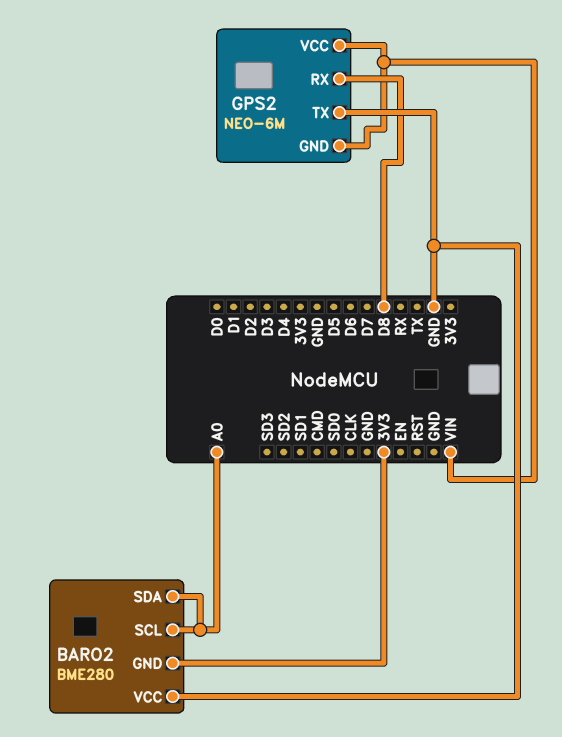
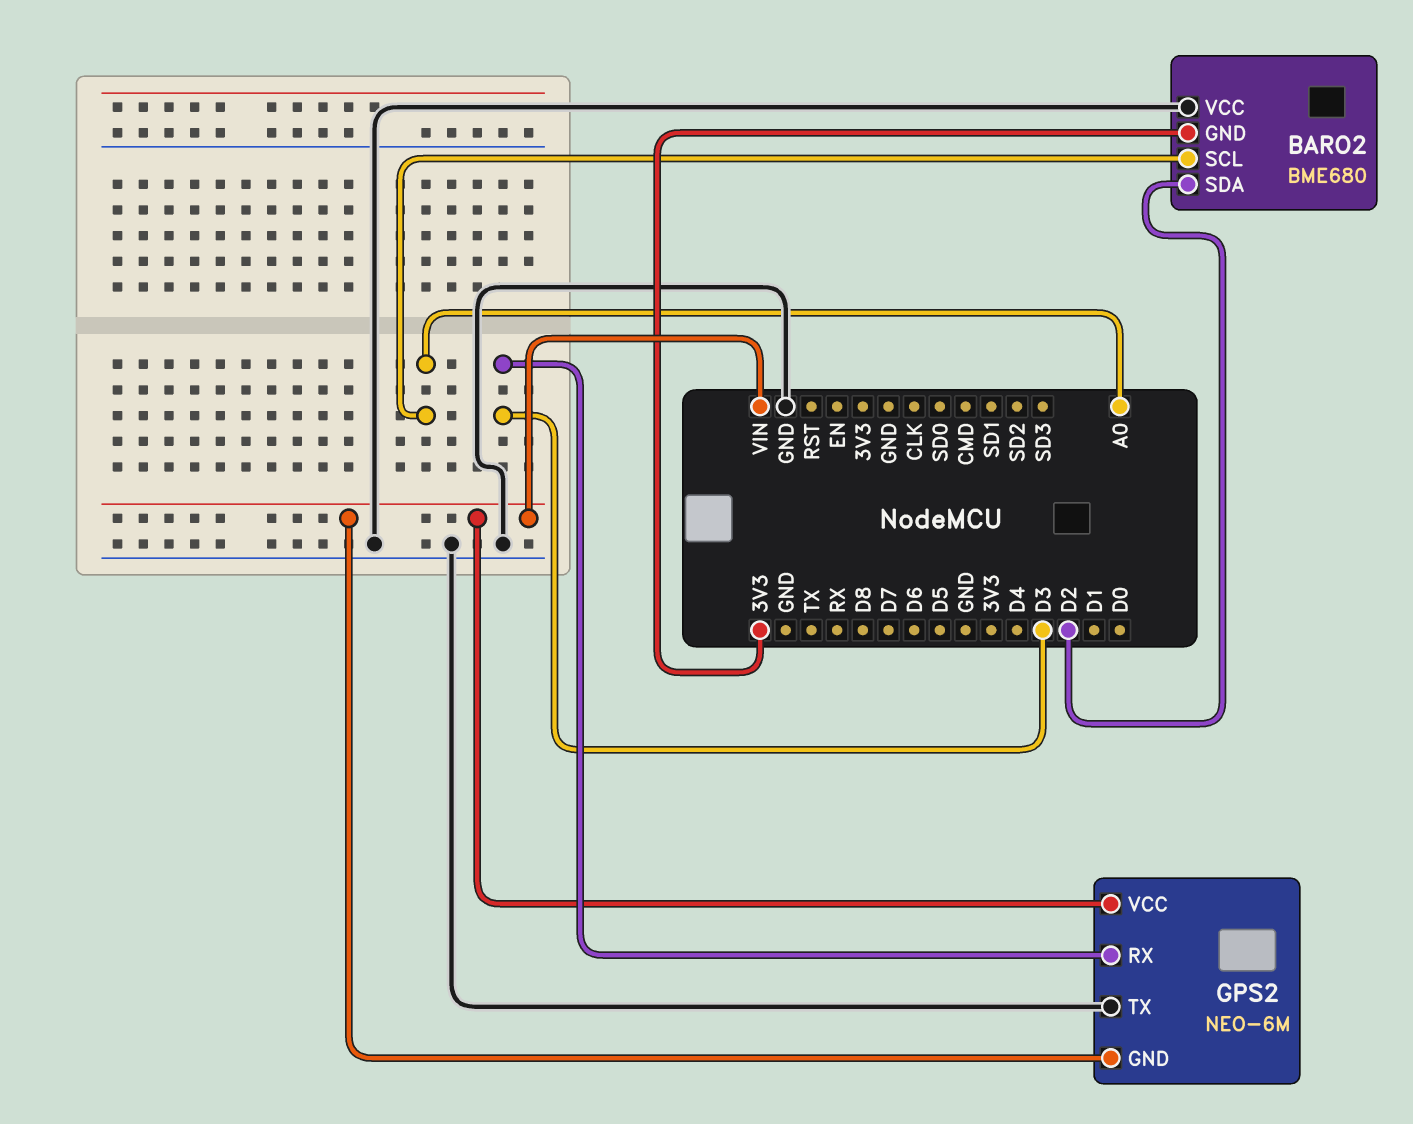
BARO2: BME280 -> BME680
BARO2 pin SDA: A0 -> D2
GPS2 pin RX: D8 -> D3

